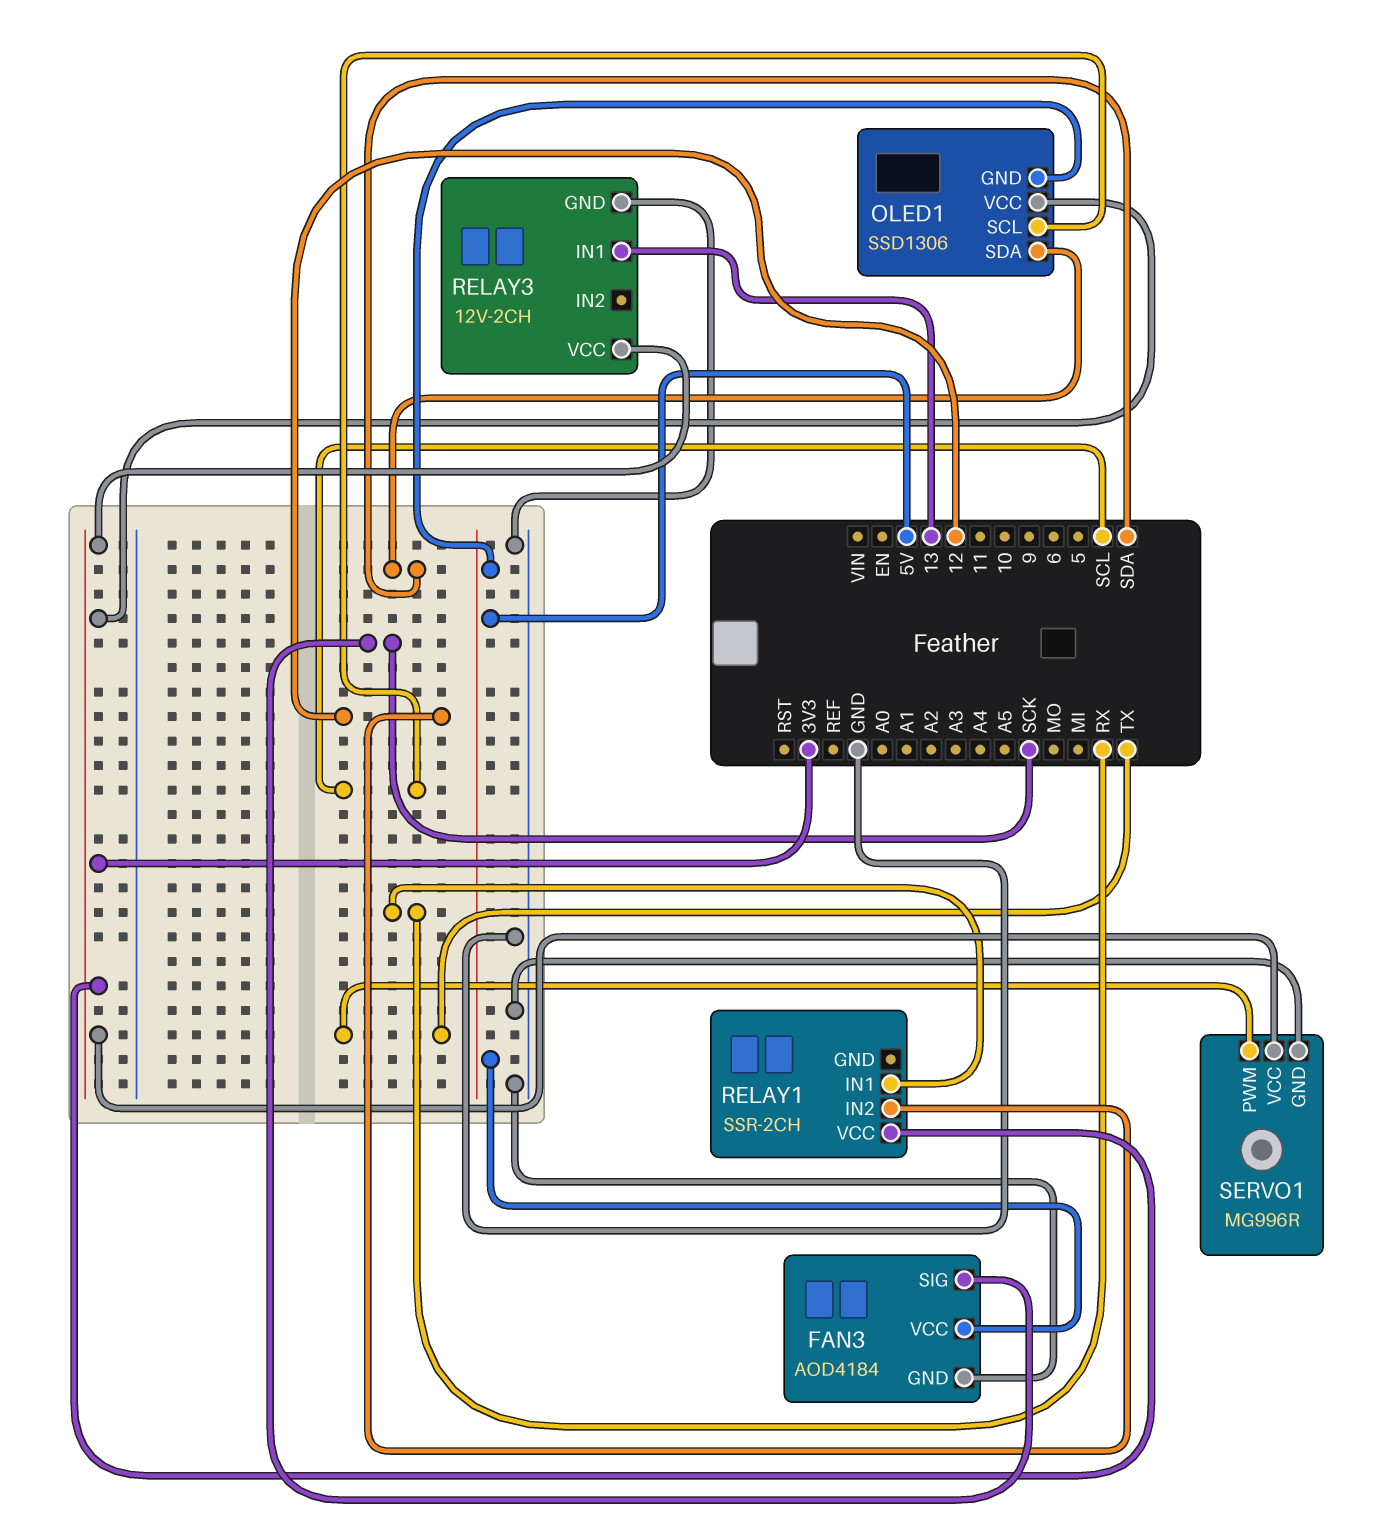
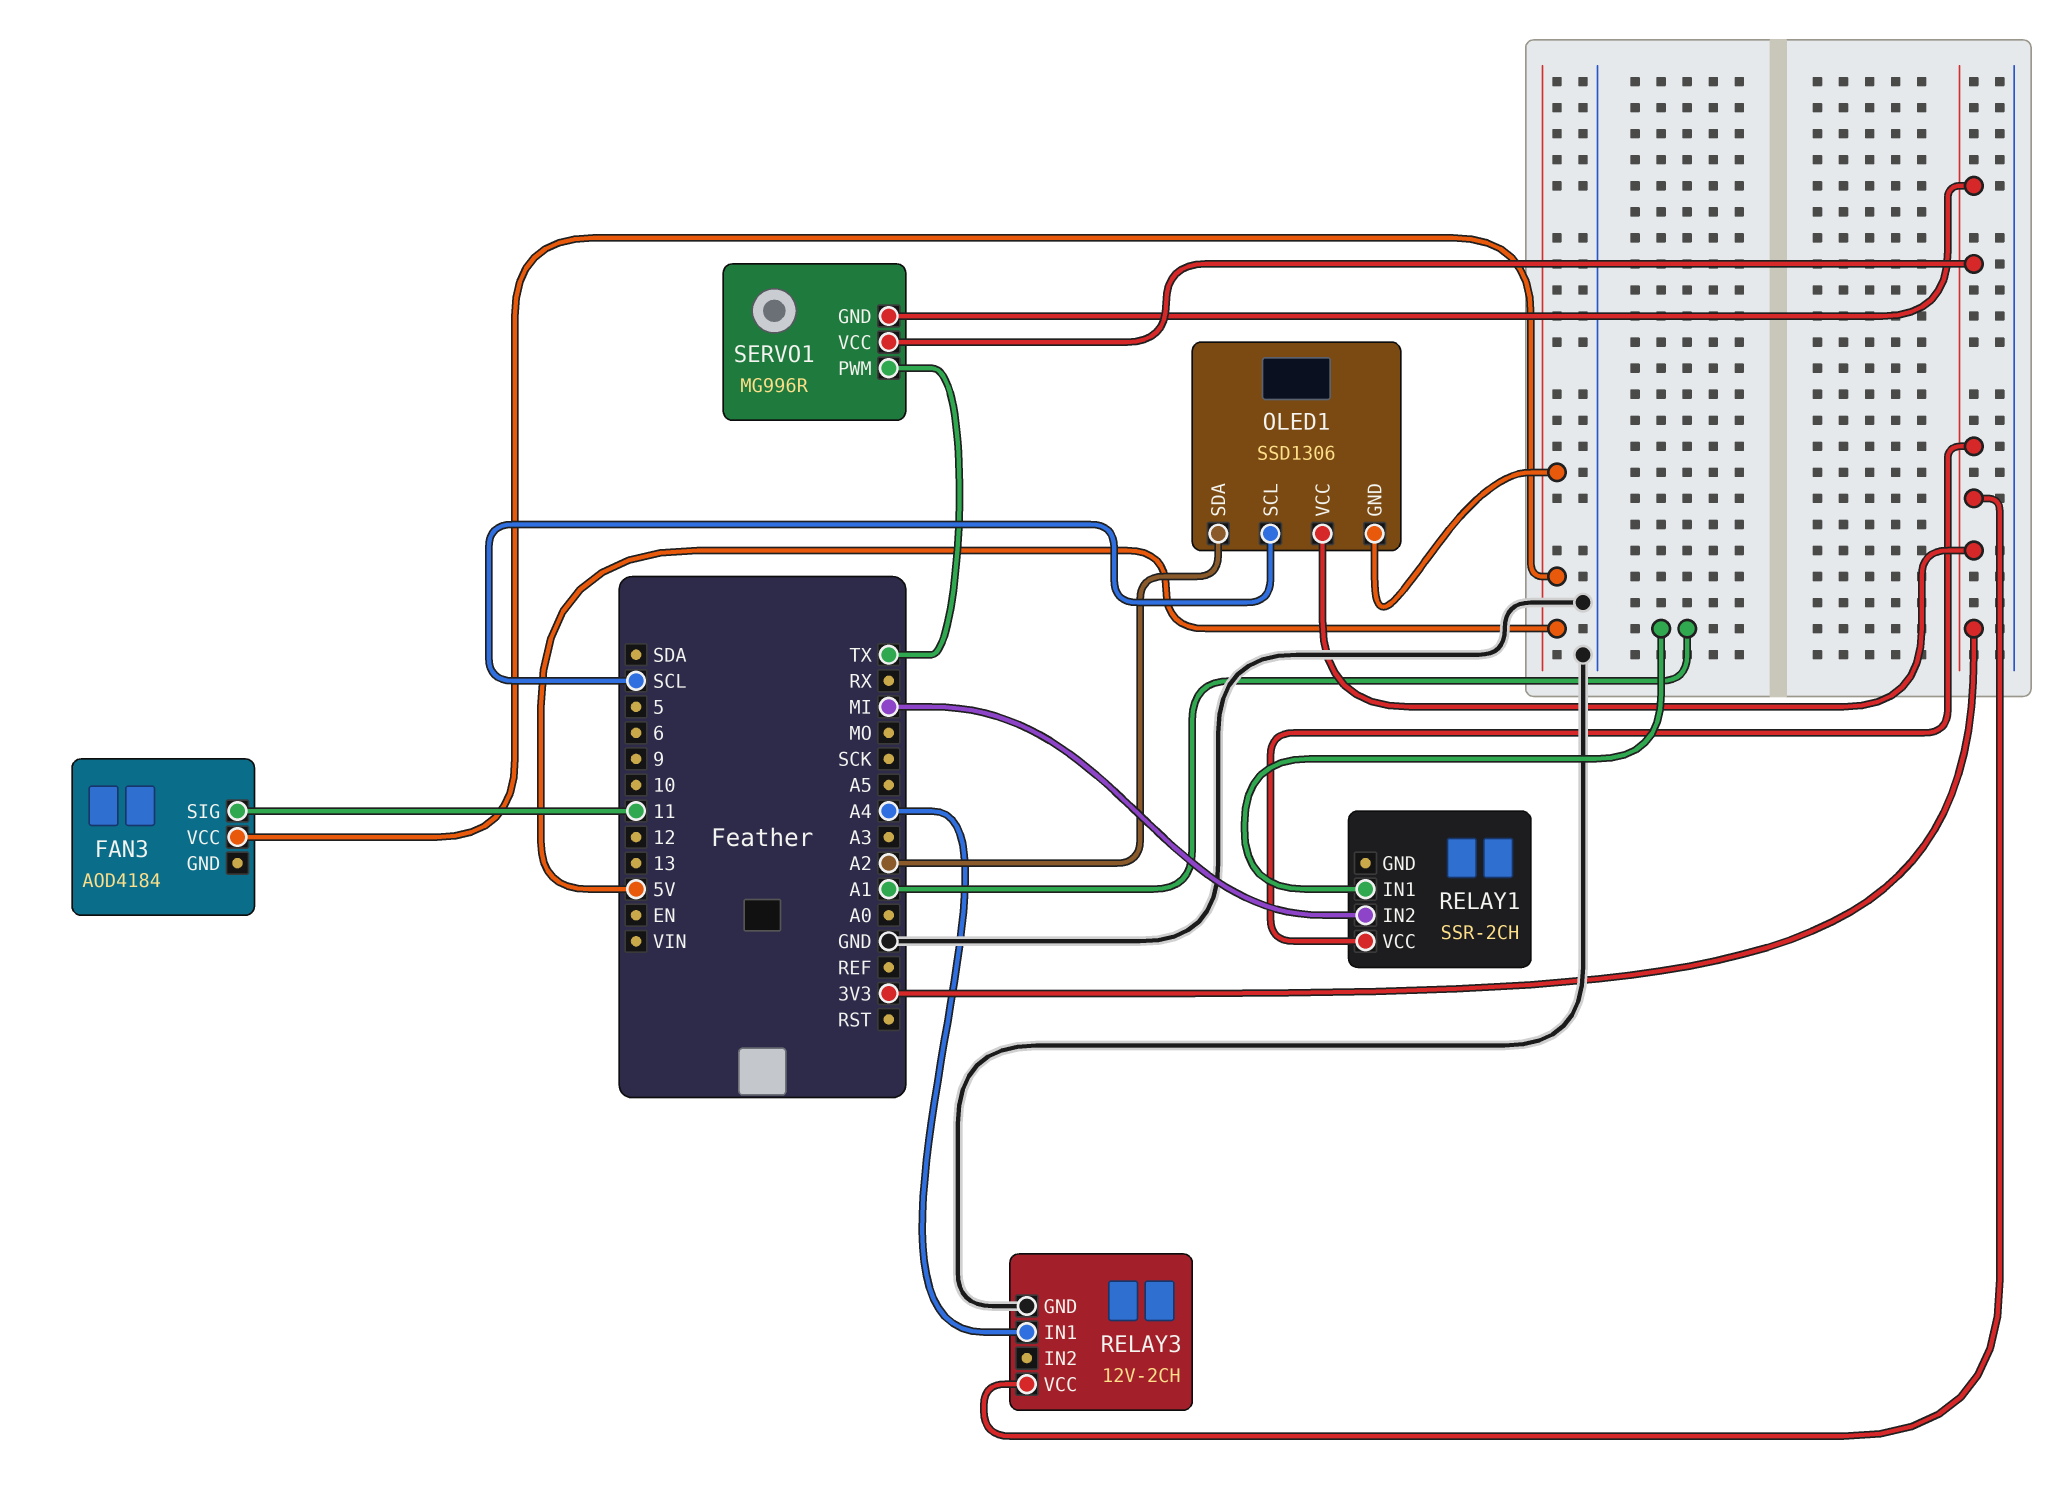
FAN3 pin GND: GND -> none
FAN3 pin SIG: SCK -> 11
OLED1 pin SDA: SDA -> A2
RELAY1 pin IN1: RX -> A1
RELAY1 pin IN2: 12 -> MI
RELAY3 pin IN1: 13 -> A4
SERVO1 pin GND: GND -> 3V3

